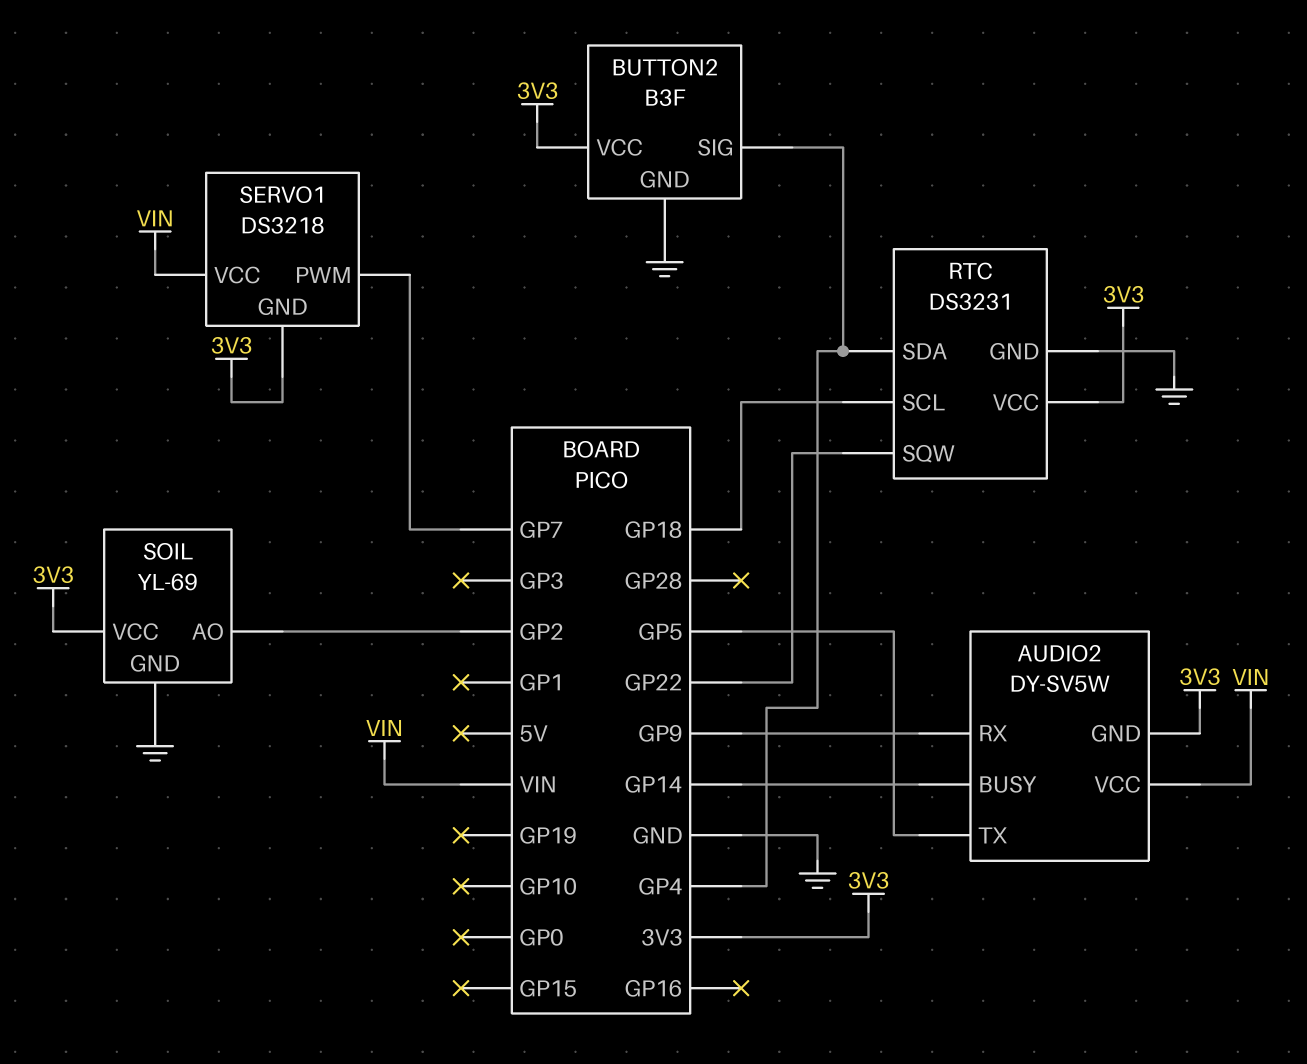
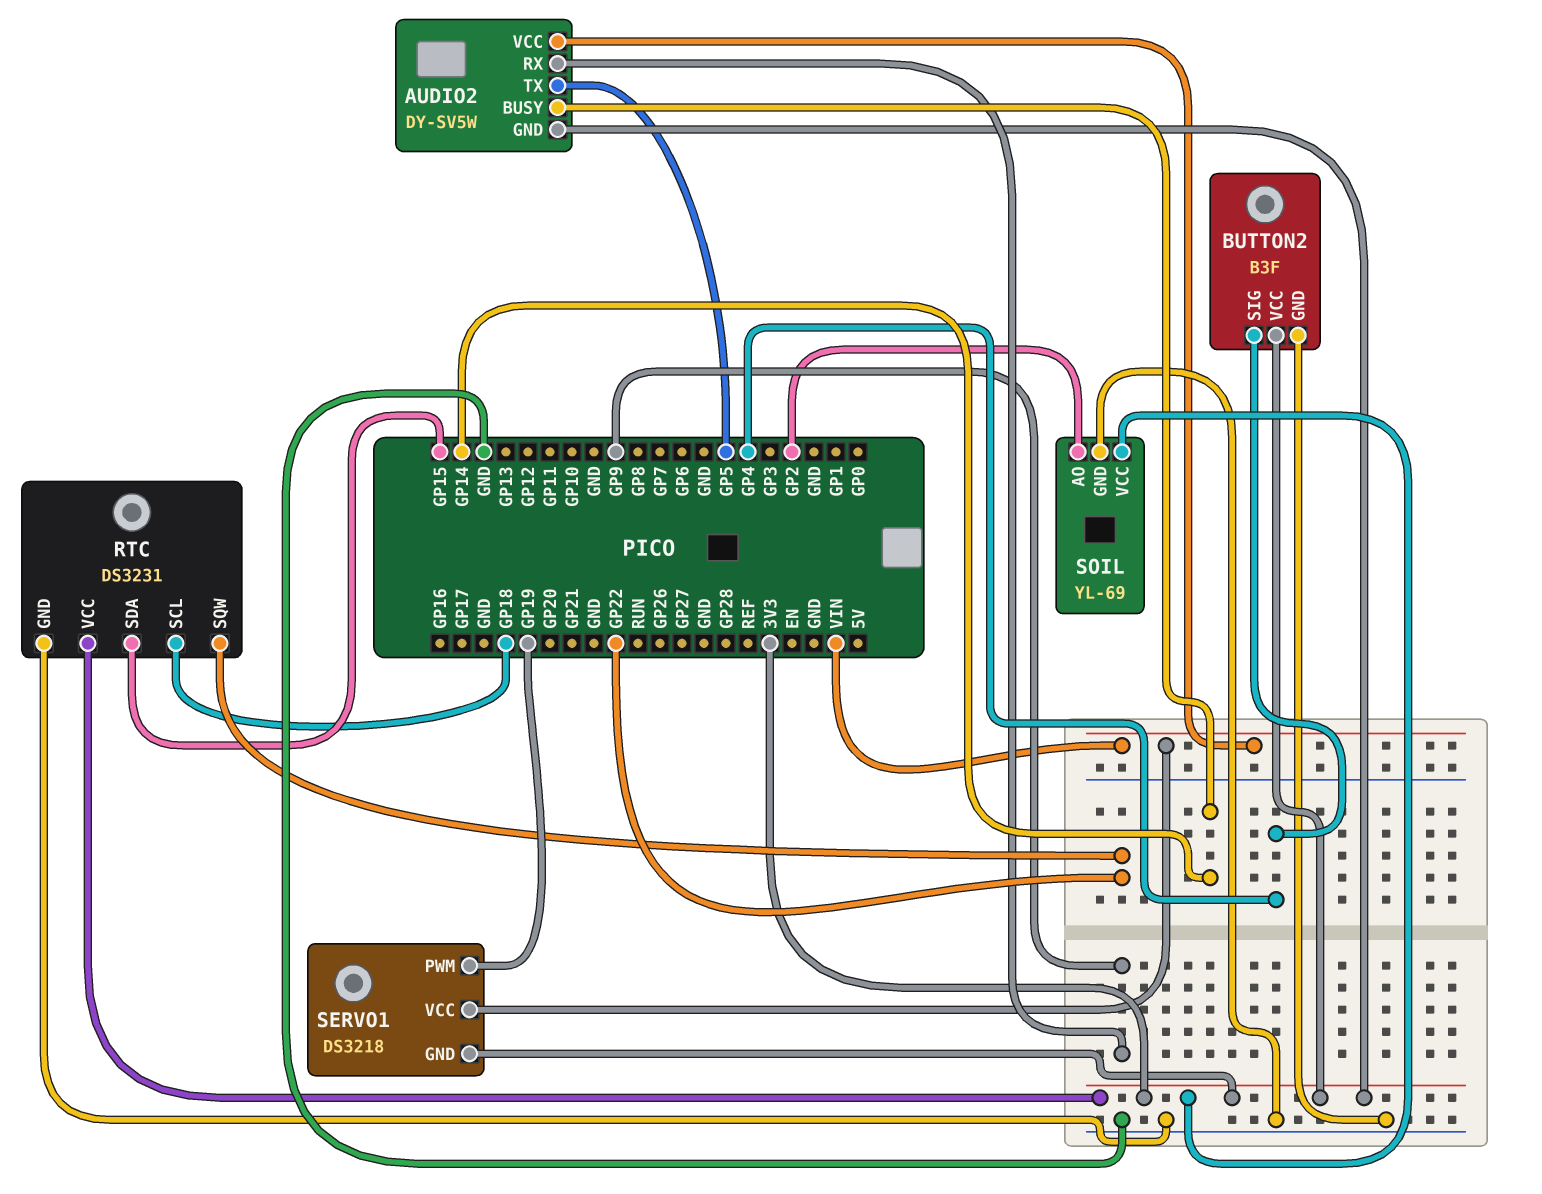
RTC pin SDA: GP4 -> GP15
SERVO1 pin PWM: GP7 -> GP19

